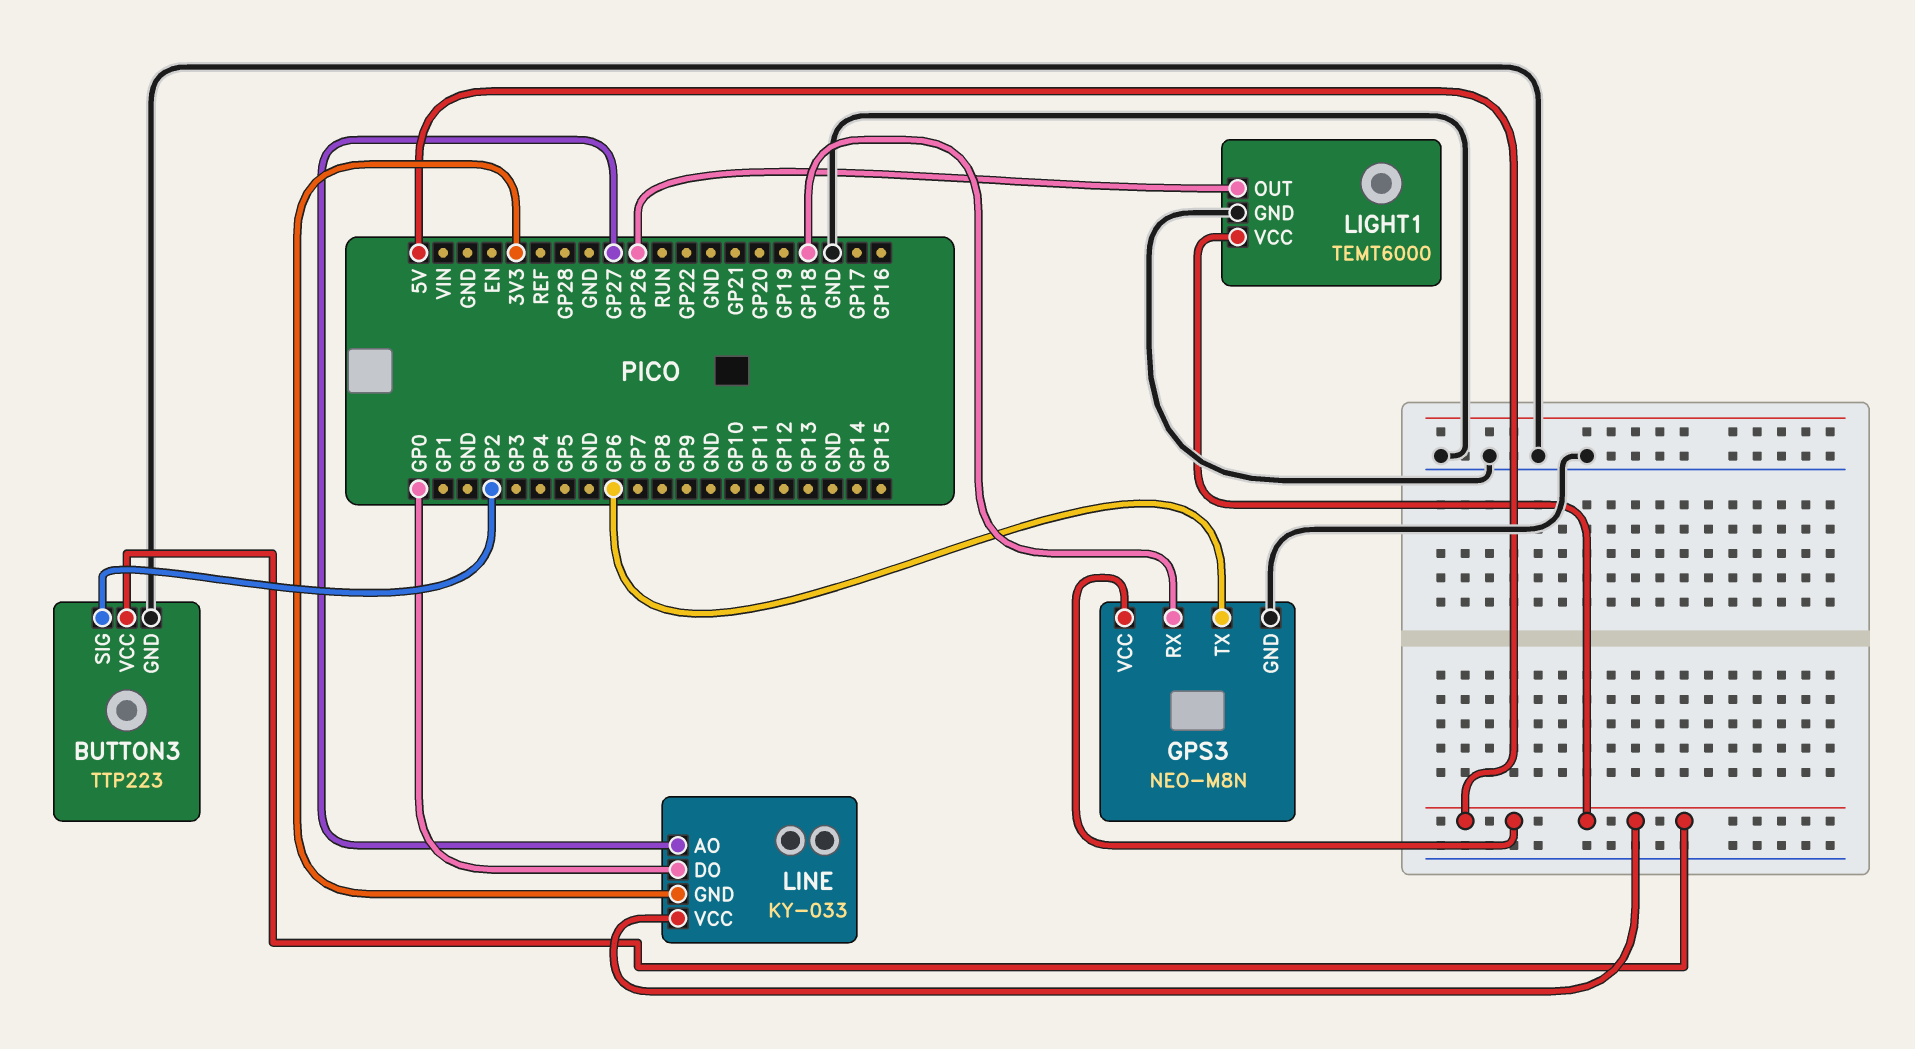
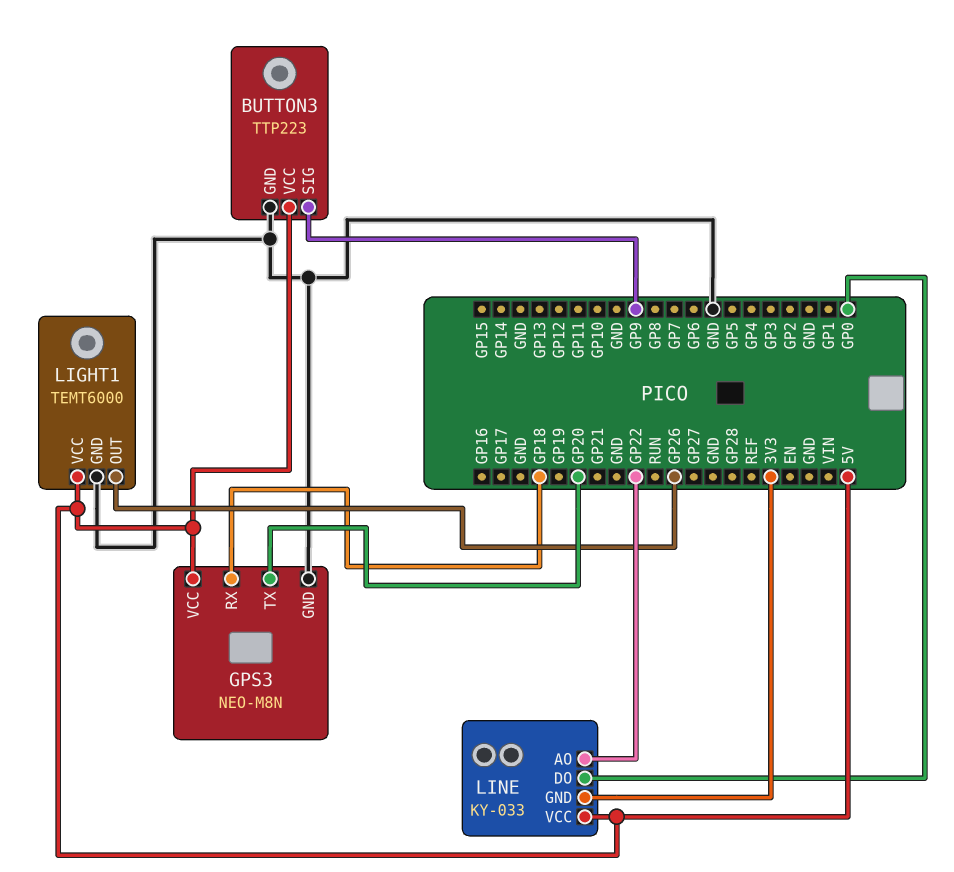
BUTTON3 pin SIG: GP2 -> GP9
GPS3 pin TX: GP6 -> GP20
LINE pin AO: GP27 -> GP22

